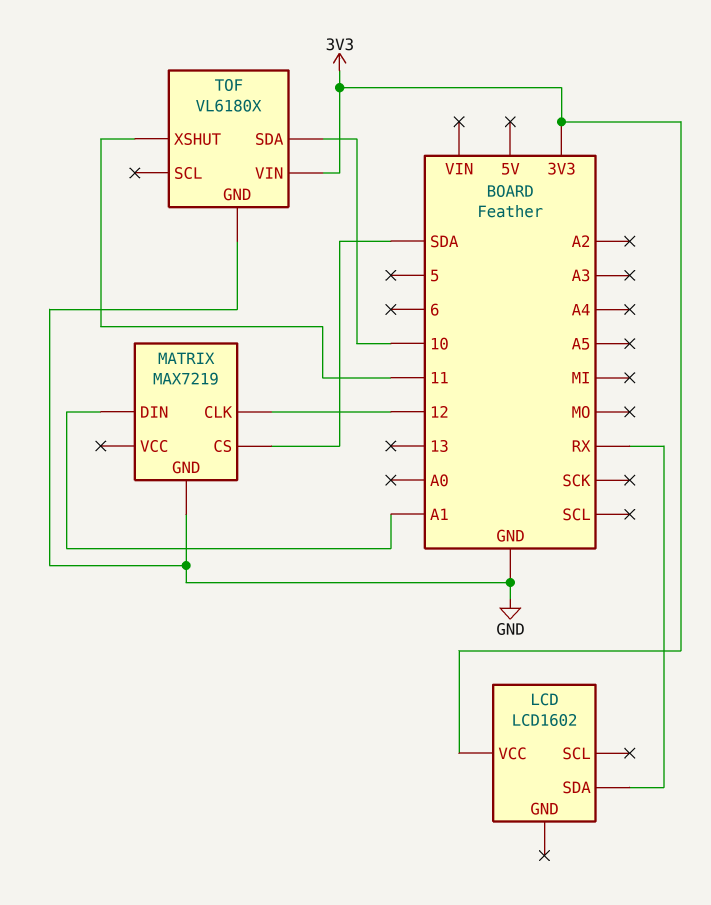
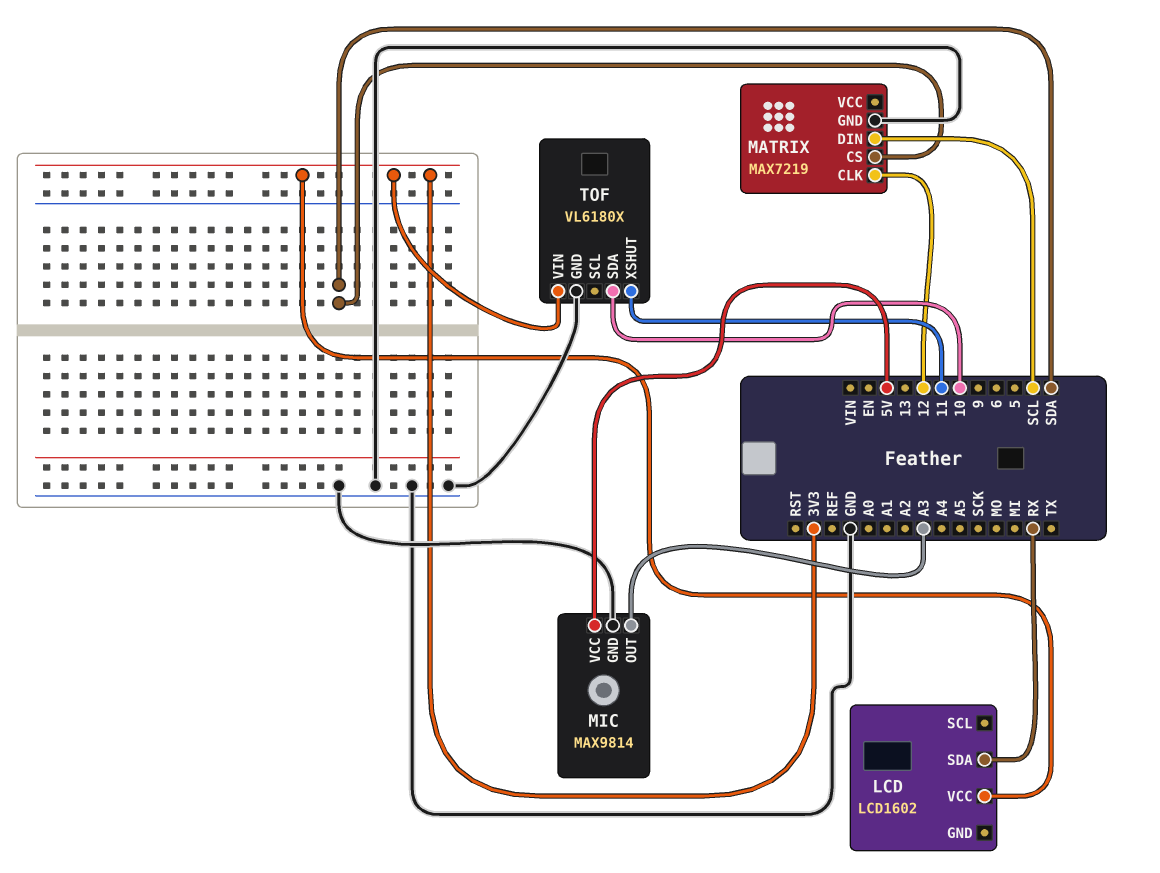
MATRIX pin DIN: A1 -> SCL
MIC: none -> MAX9814
MIC pin GND: none -> GND
MIC pin OUT: none -> A3
MIC pin VCC: none -> 5V

